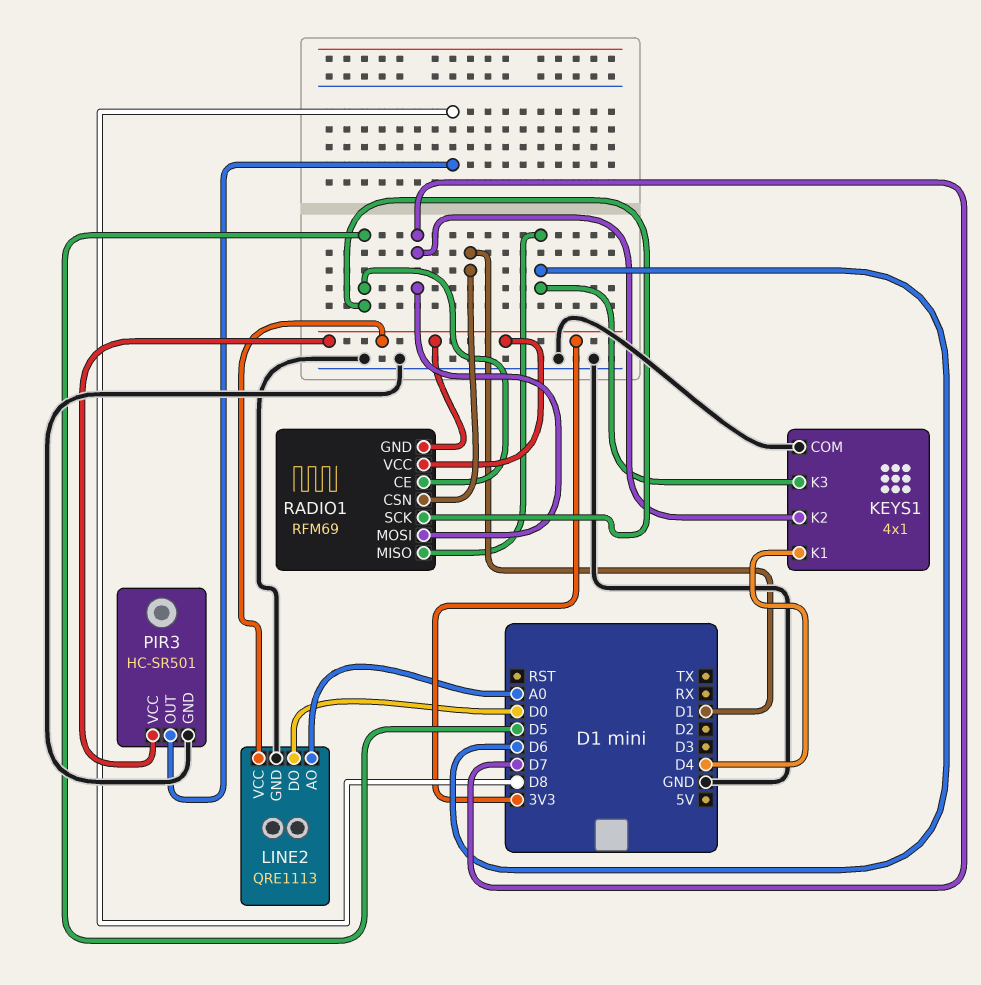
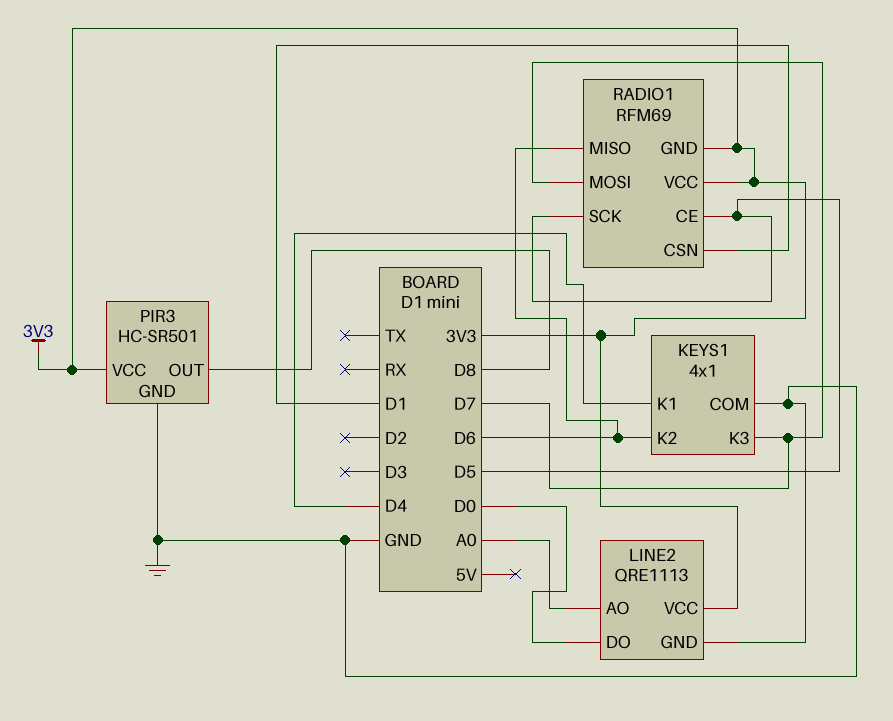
KEYS1 pin K2: D7 -> D6
KEYS1 pin K3: D6 -> D7

